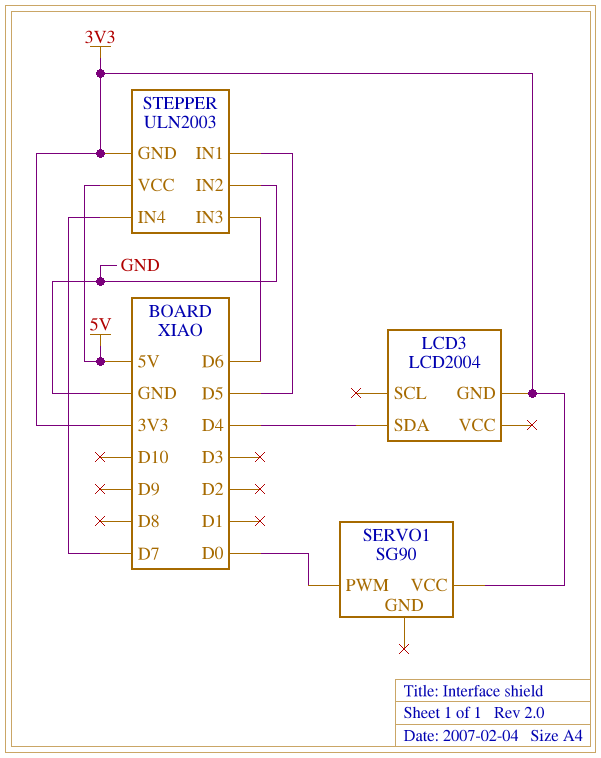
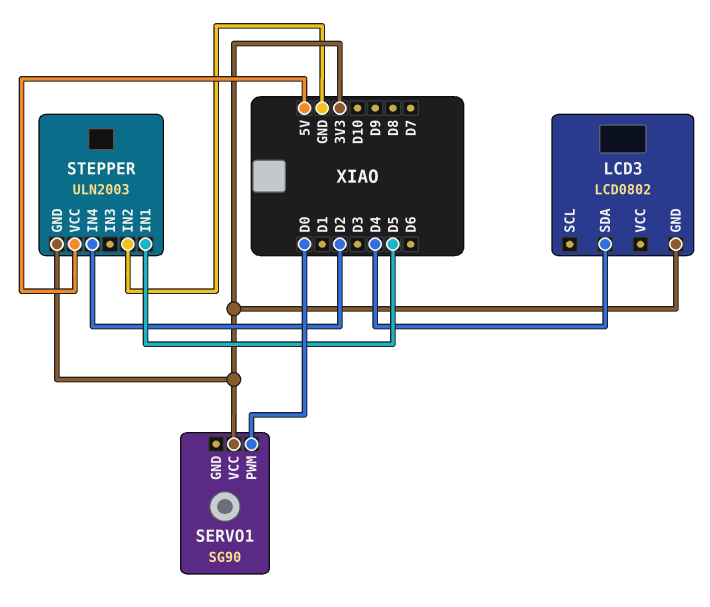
LCD3: LCD2004 -> LCD0802
STEPPER pin IN3: D6 -> none
STEPPER pin IN4: D7 -> D2

